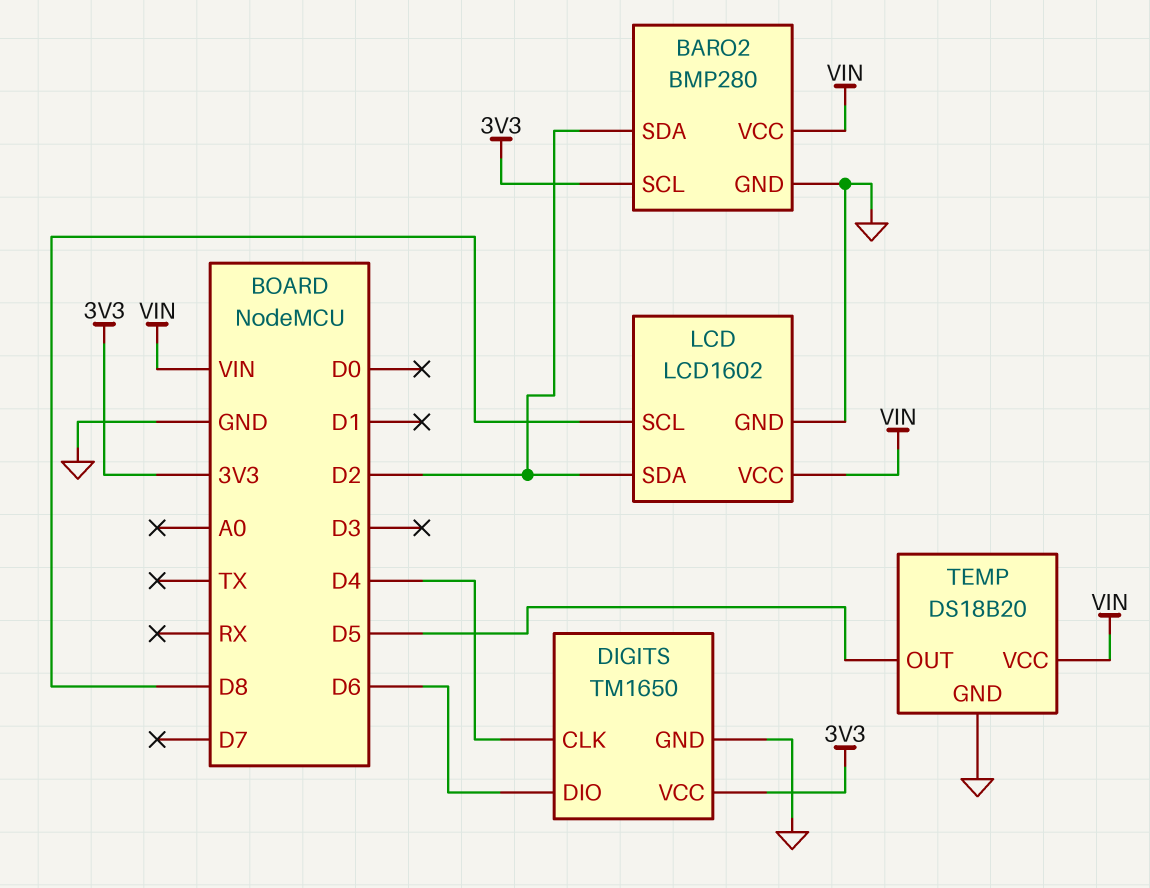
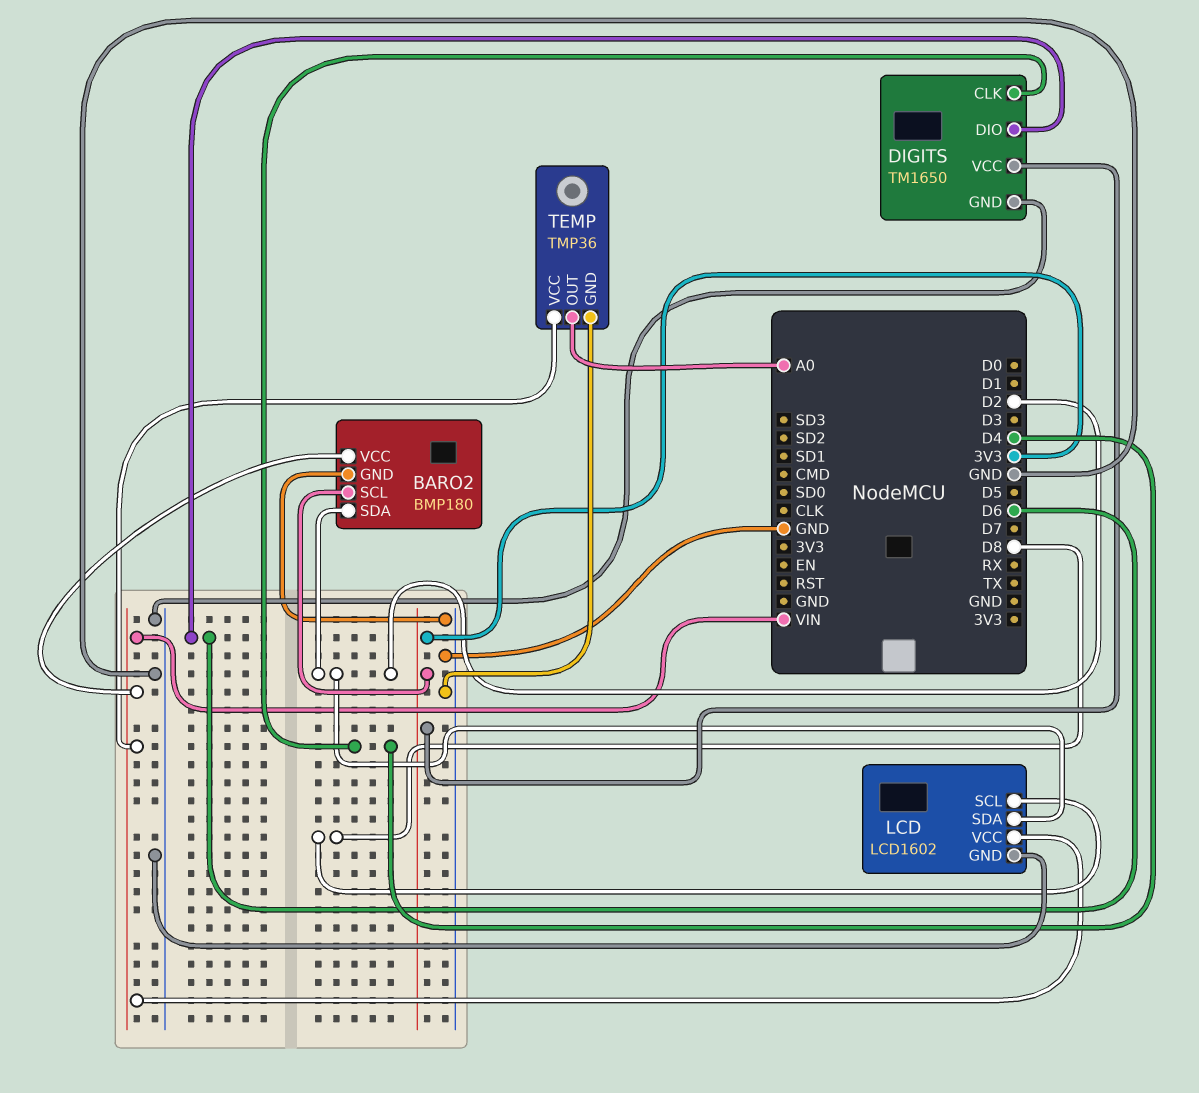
BARO2: BMP280 -> BMP180
TEMP: DS18B20 -> TMP36
TEMP pin OUT: D5 -> A0

